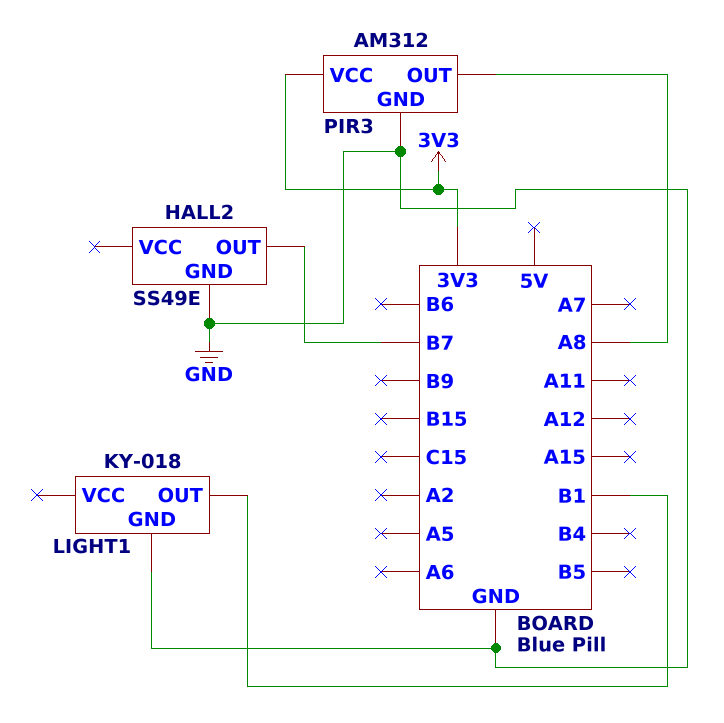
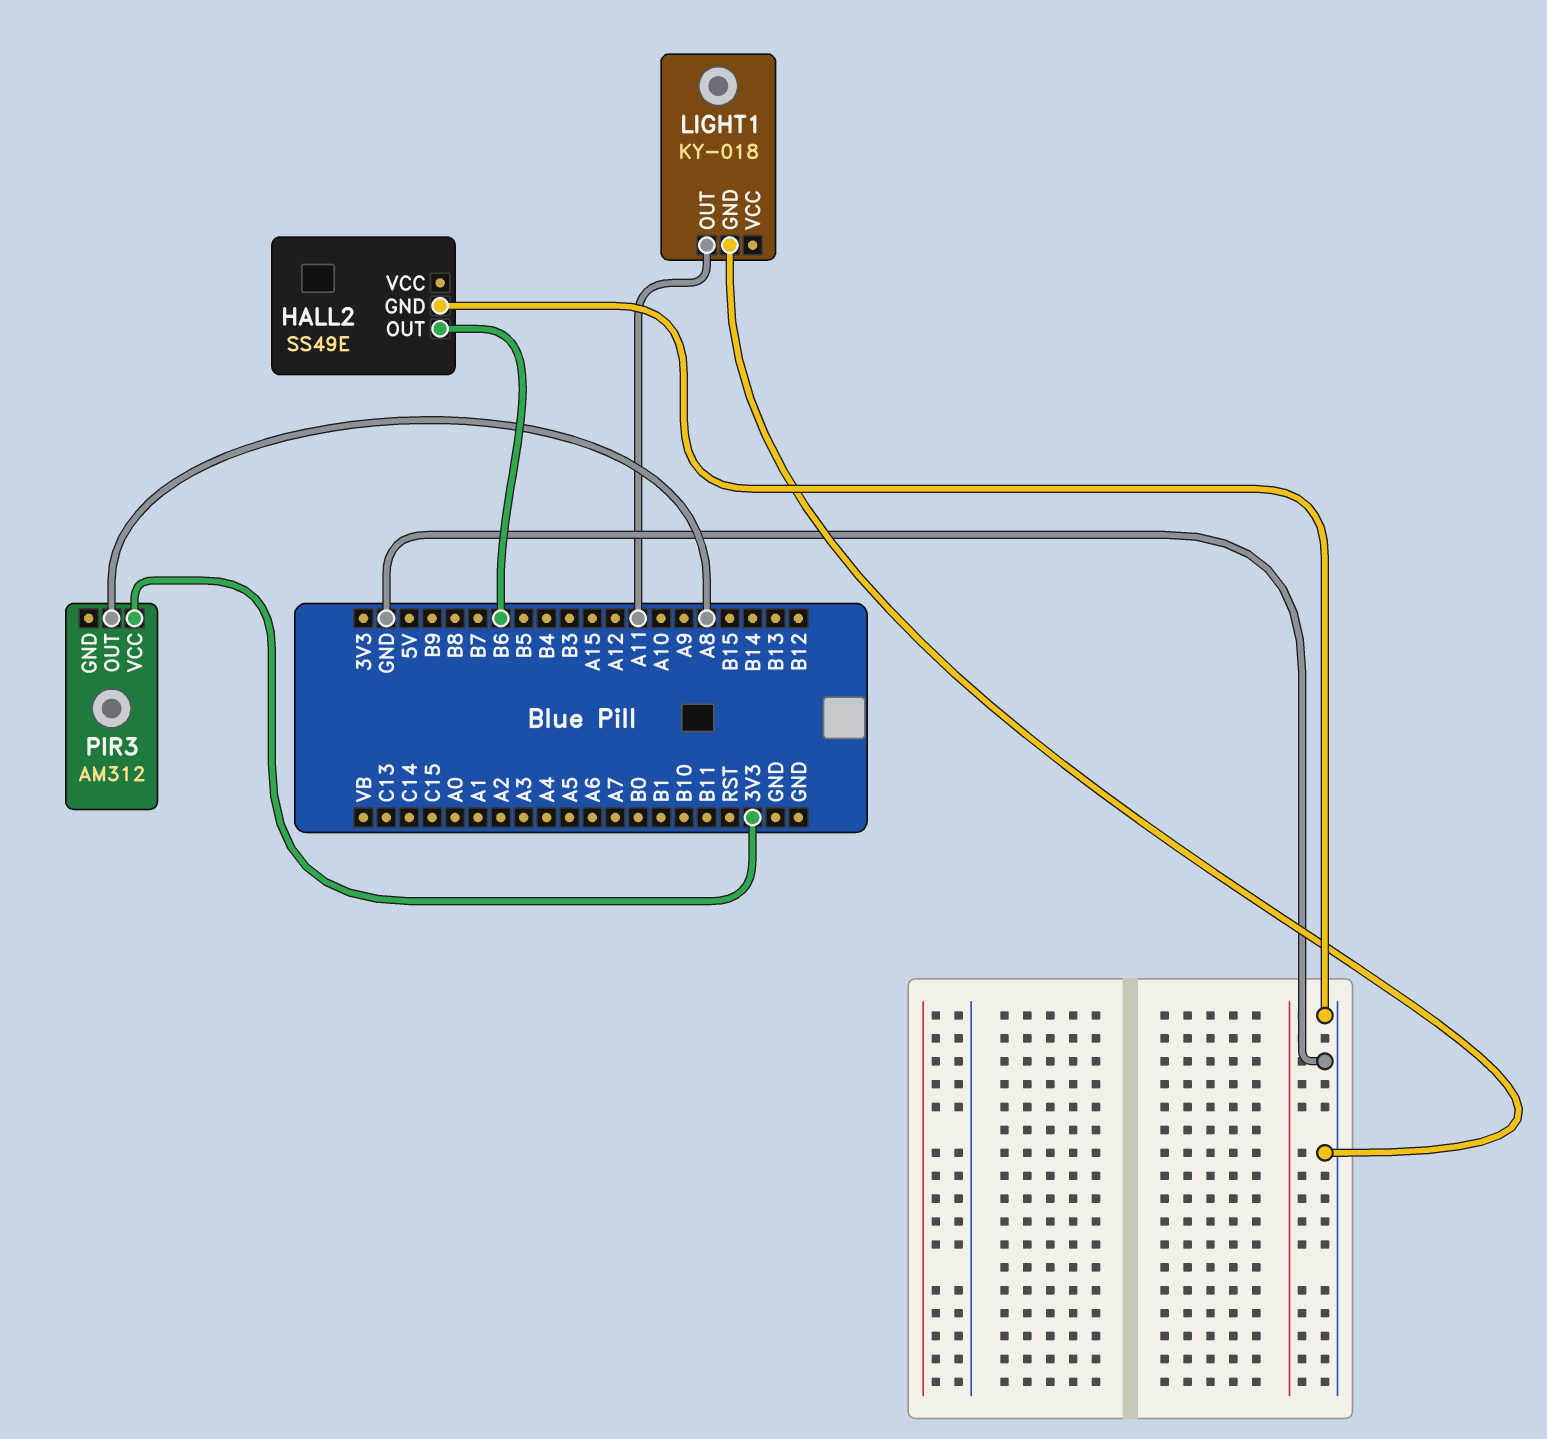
HALL2 pin OUT: B7 -> B6
LIGHT1 pin OUT: B1 -> A11
PIR3 pin GND: GND -> none

